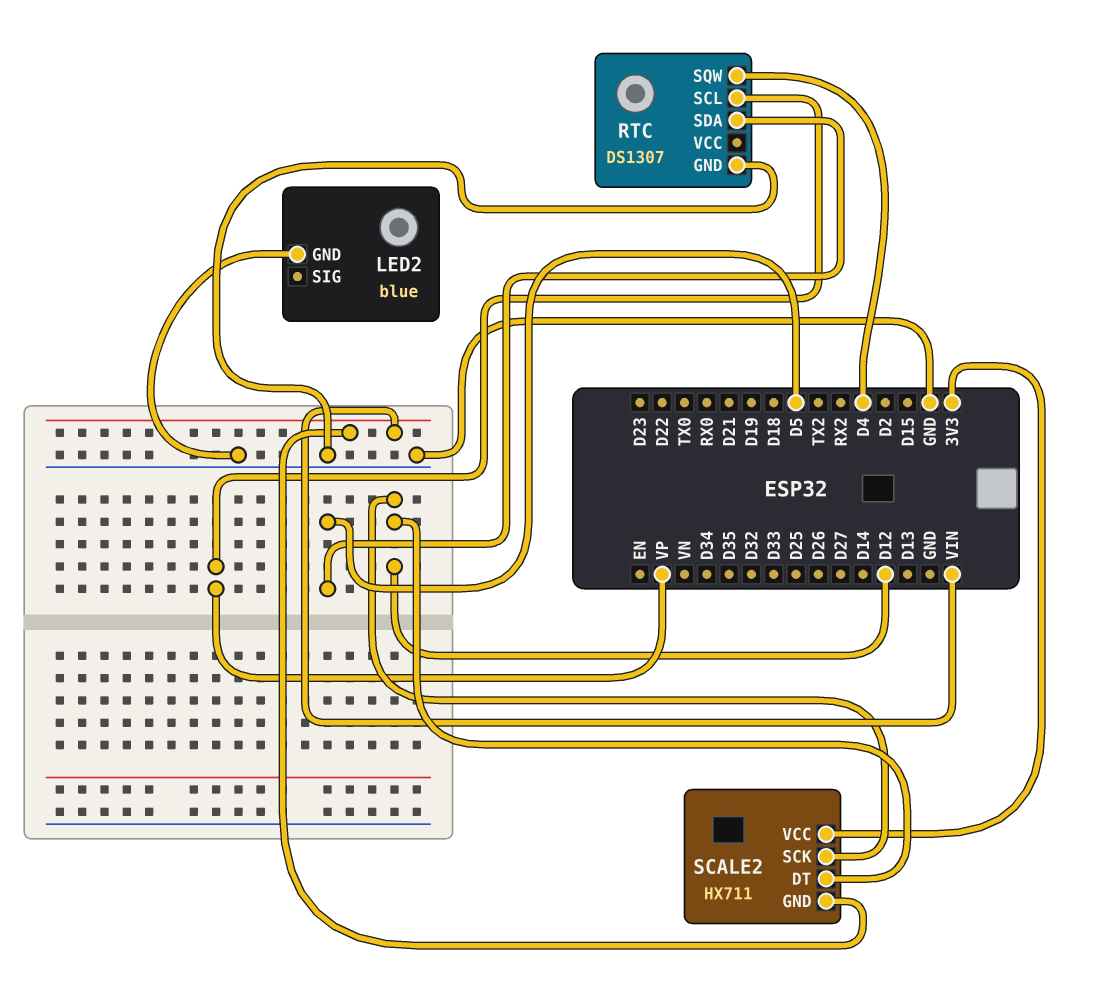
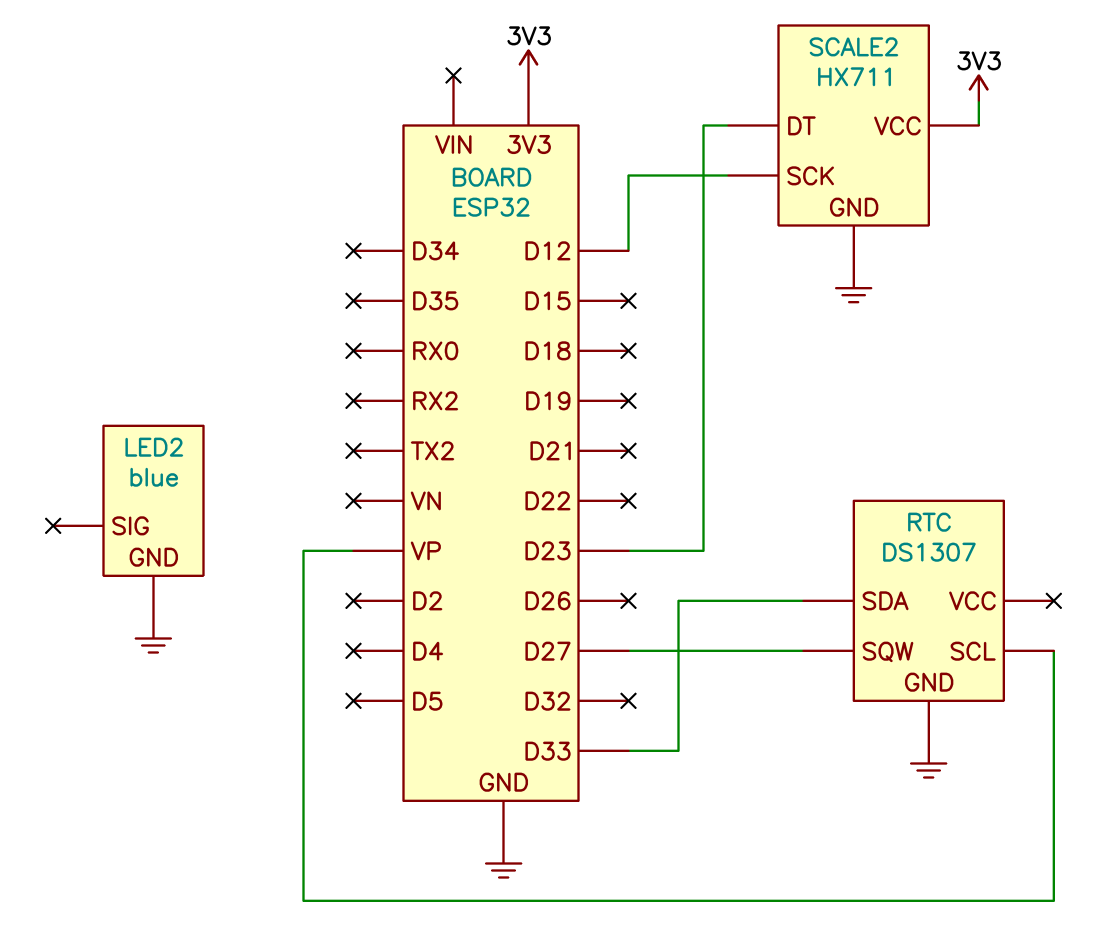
RTC pin SDA: D5 -> D33
RTC pin SQW: D4 -> D27
SCALE2 pin DT: D12 -> D23
SCALE2 pin GND: VIN -> GND

